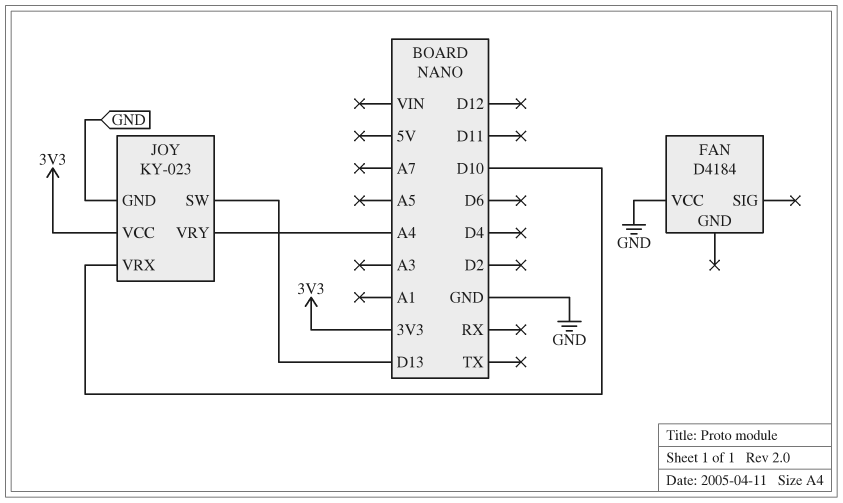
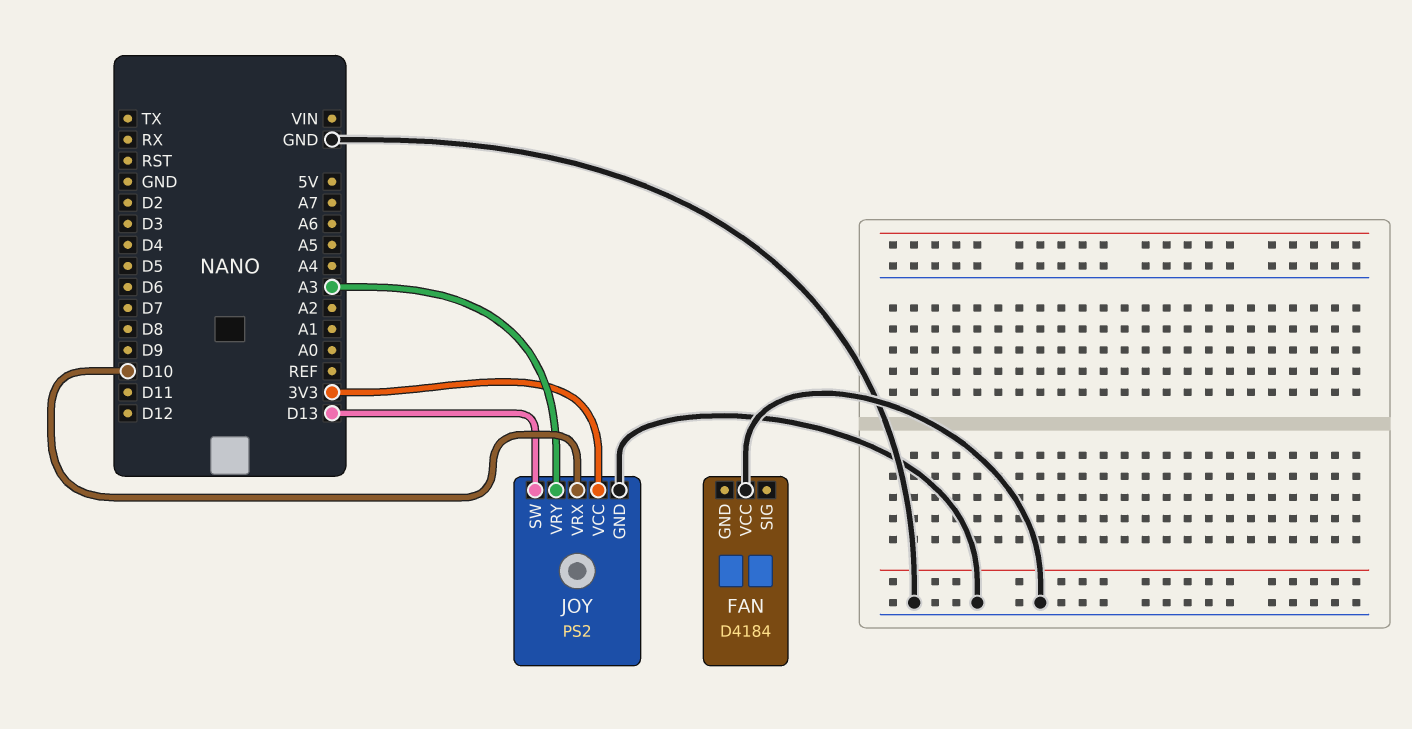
JOY: KY-023 -> PS2
JOY pin VRY: A4 -> A3

